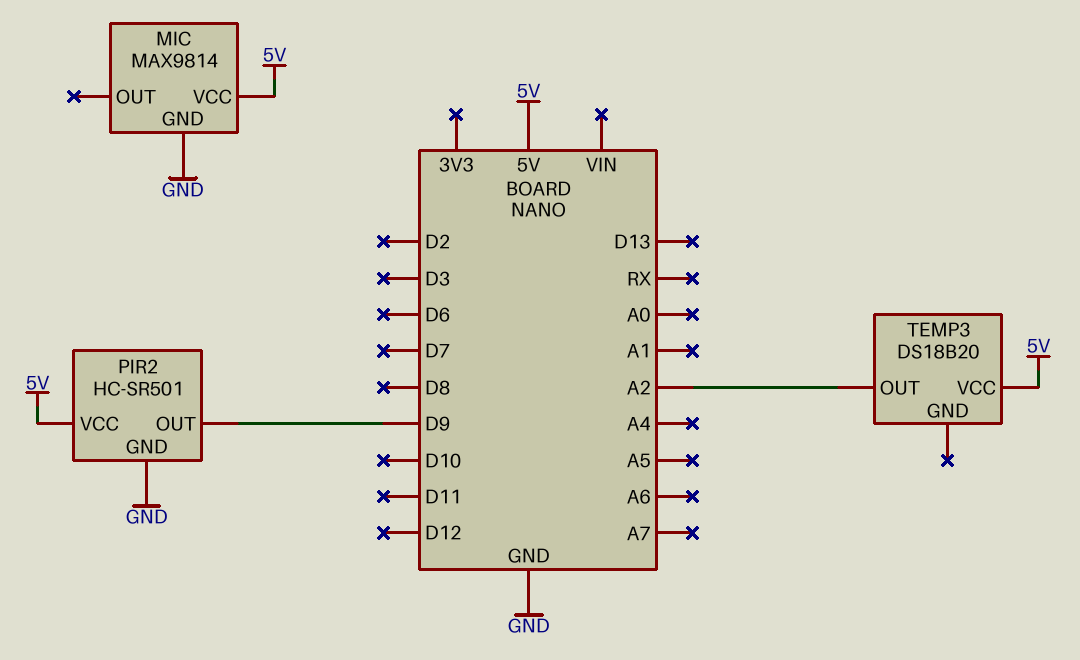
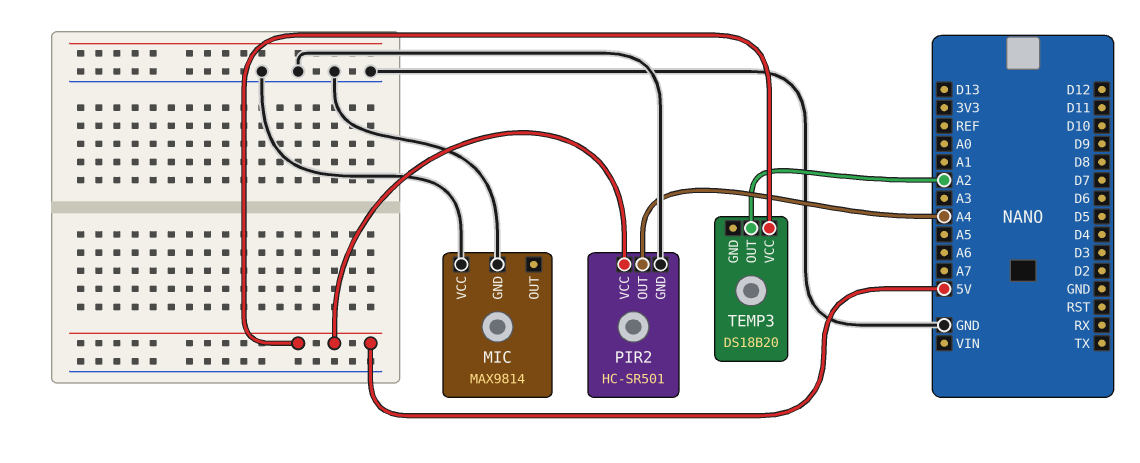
MIC pin VCC: 5V -> GND
PIR2 pin OUT: D9 -> A4

